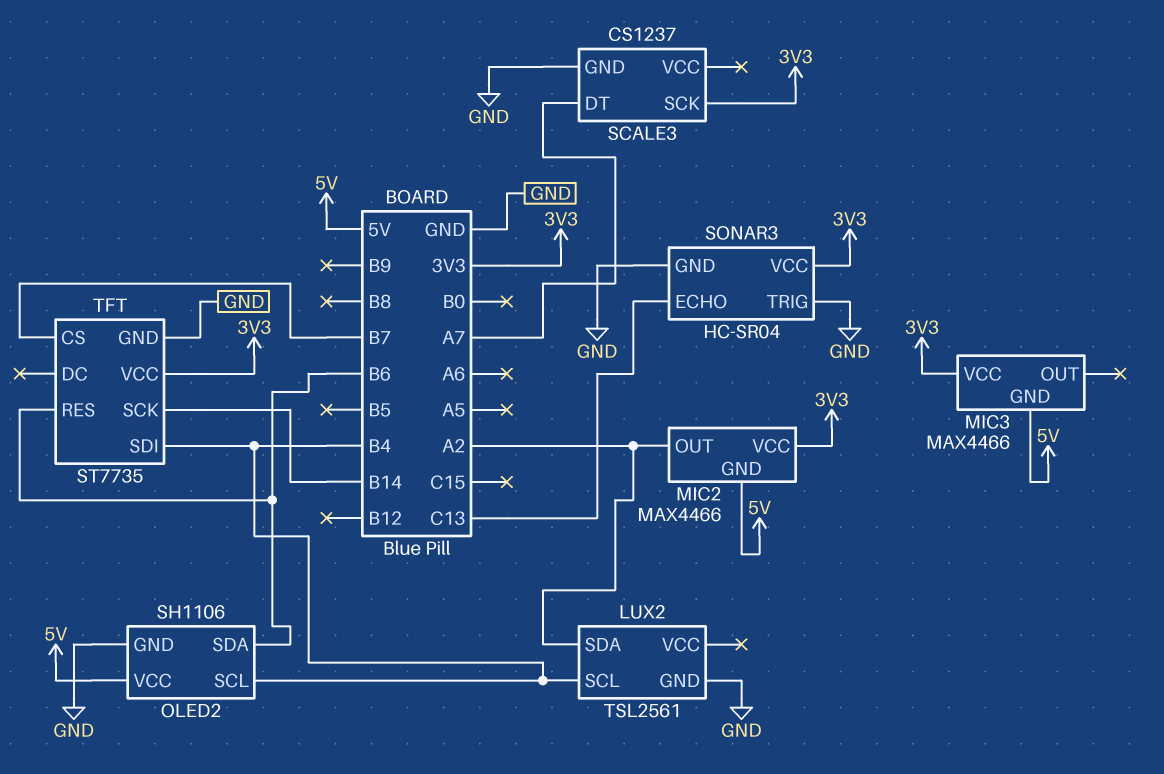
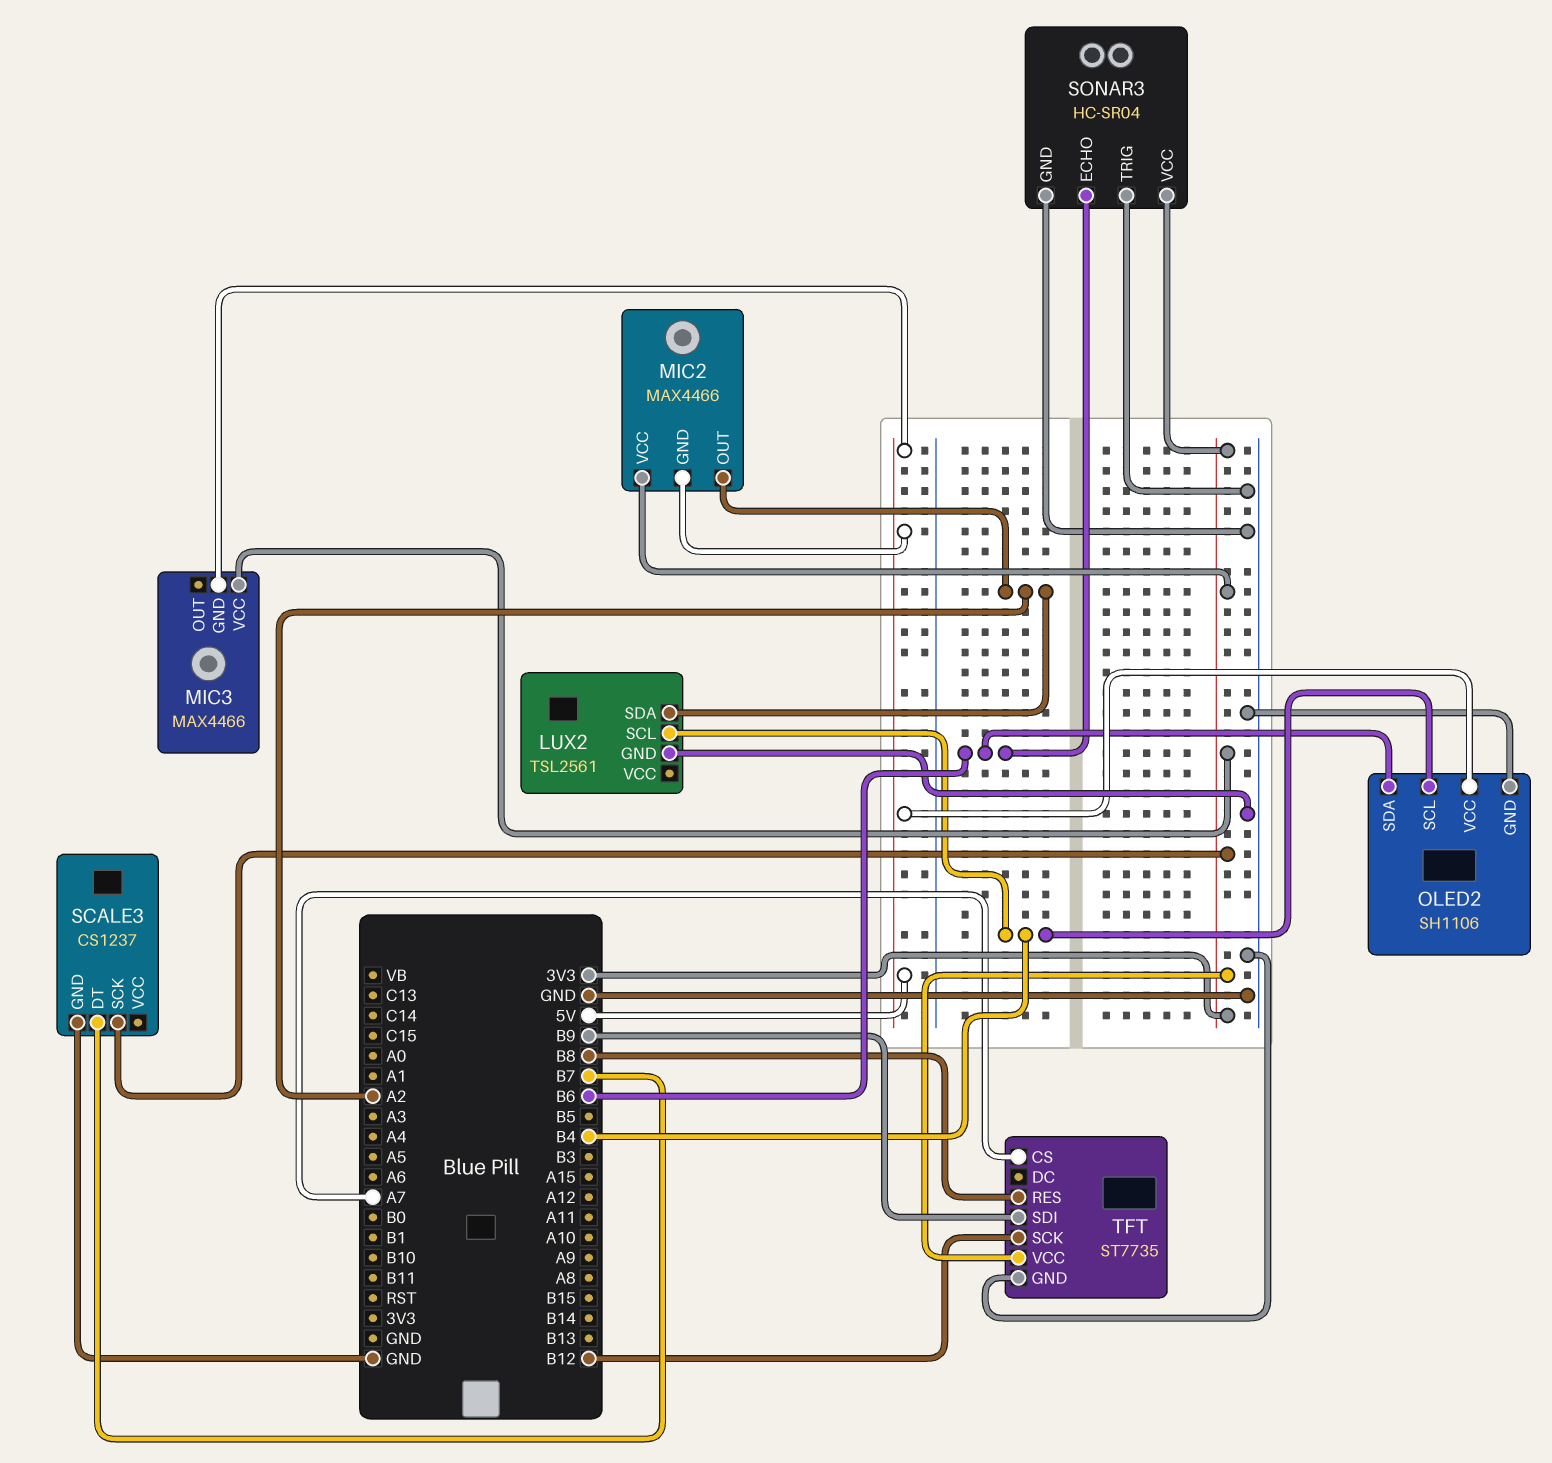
SCALE3 pin DT: A7 -> B7
SONAR3 pin ECHO: C13 -> B6
TFT pin CS: B7 -> A7
TFT pin RES: B6 -> B8
TFT pin SCK: B14 -> B12
TFT pin SDI: B4 -> B9

